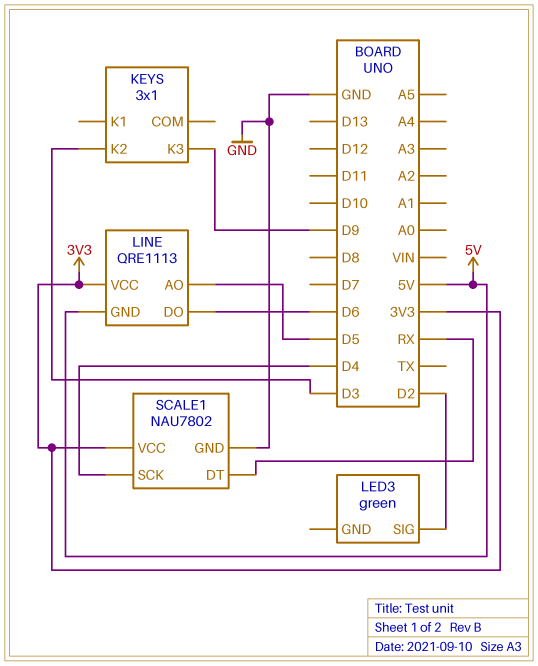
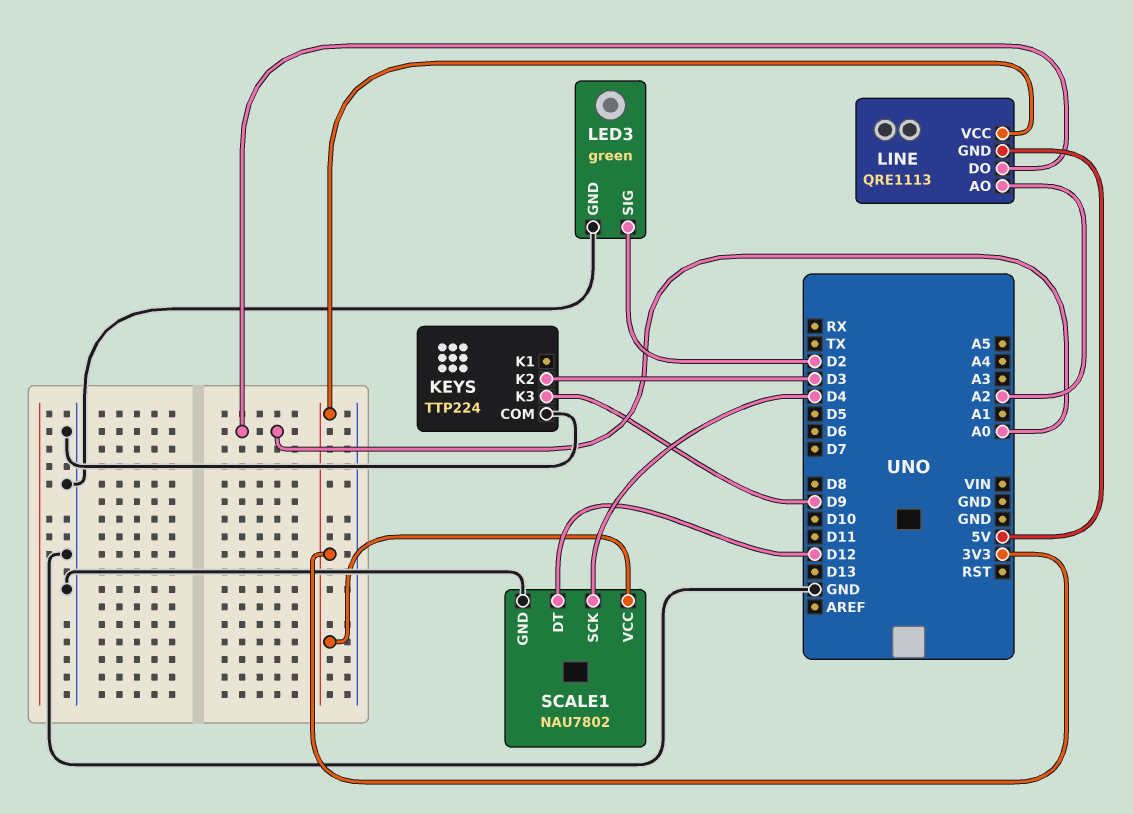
KEYS: 3x1 -> TTP224
KEYS pin COM: none -> GND
LED3 pin GND: none -> GND
LINE pin AO: D5 -> A2
LINE pin DO: D6 -> A0
SCALE1 pin DT: RX -> D12

